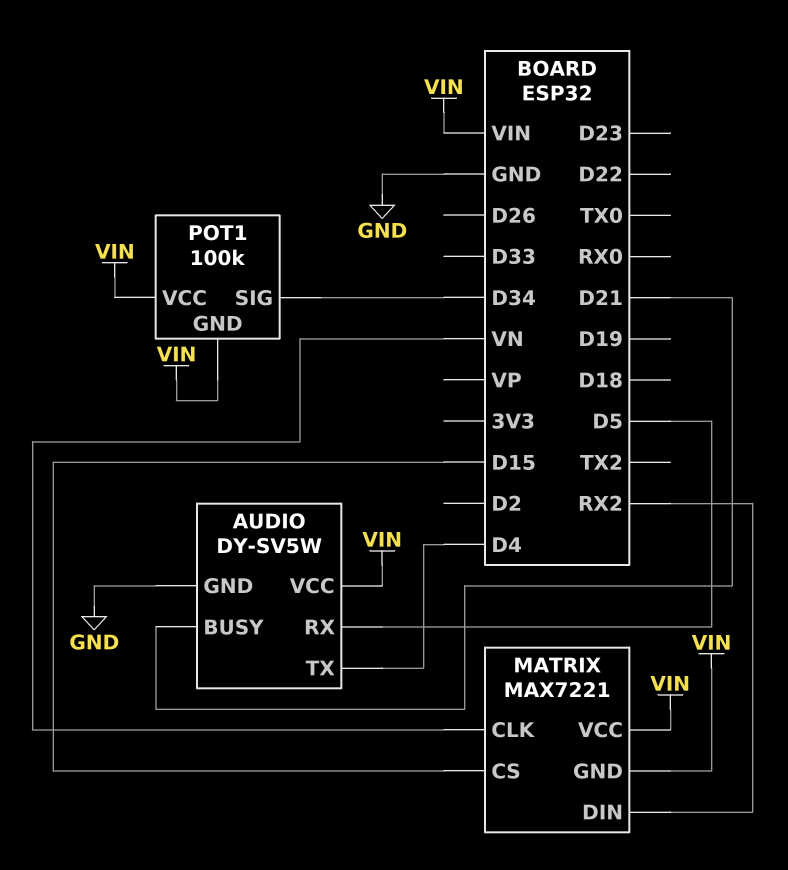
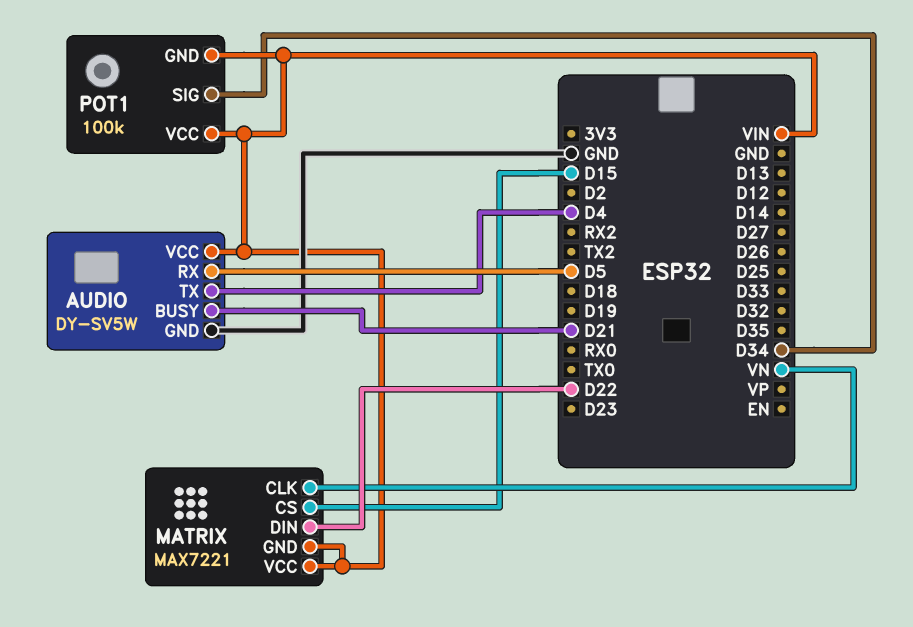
MATRIX pin DIN: RX2 -> D22

